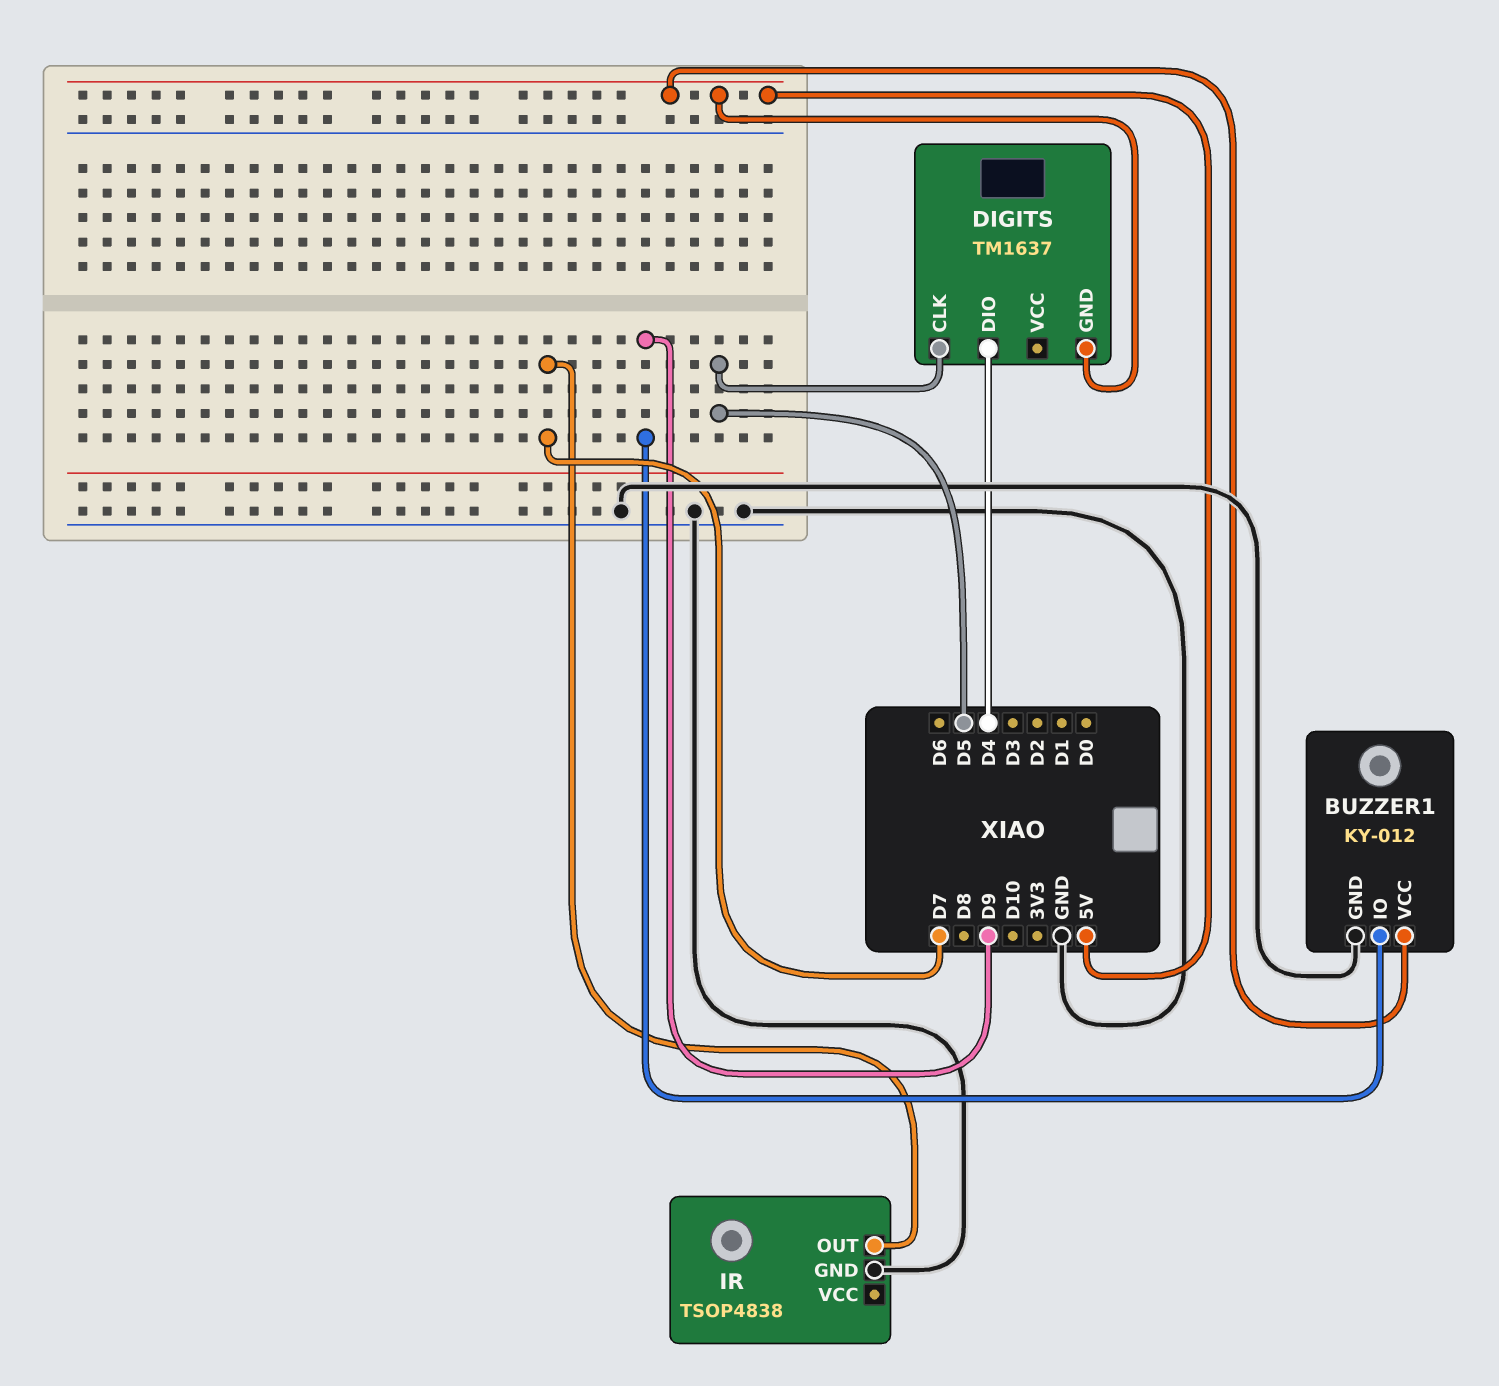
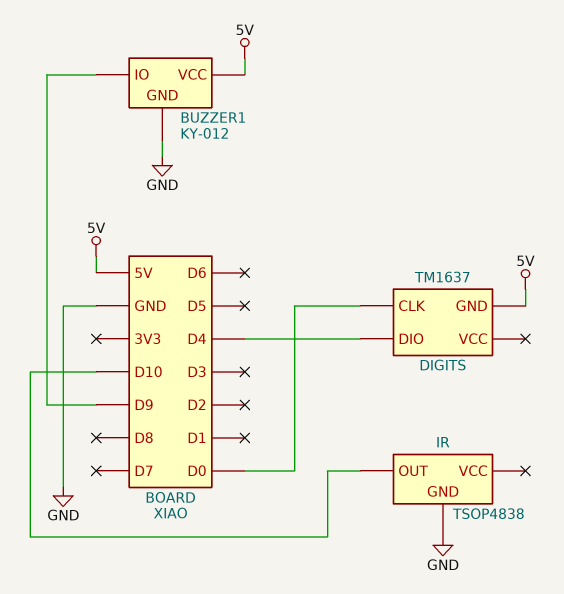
DIGITS pin CLK: D5 -> D0
IR pin OUT: D7 -> D10

